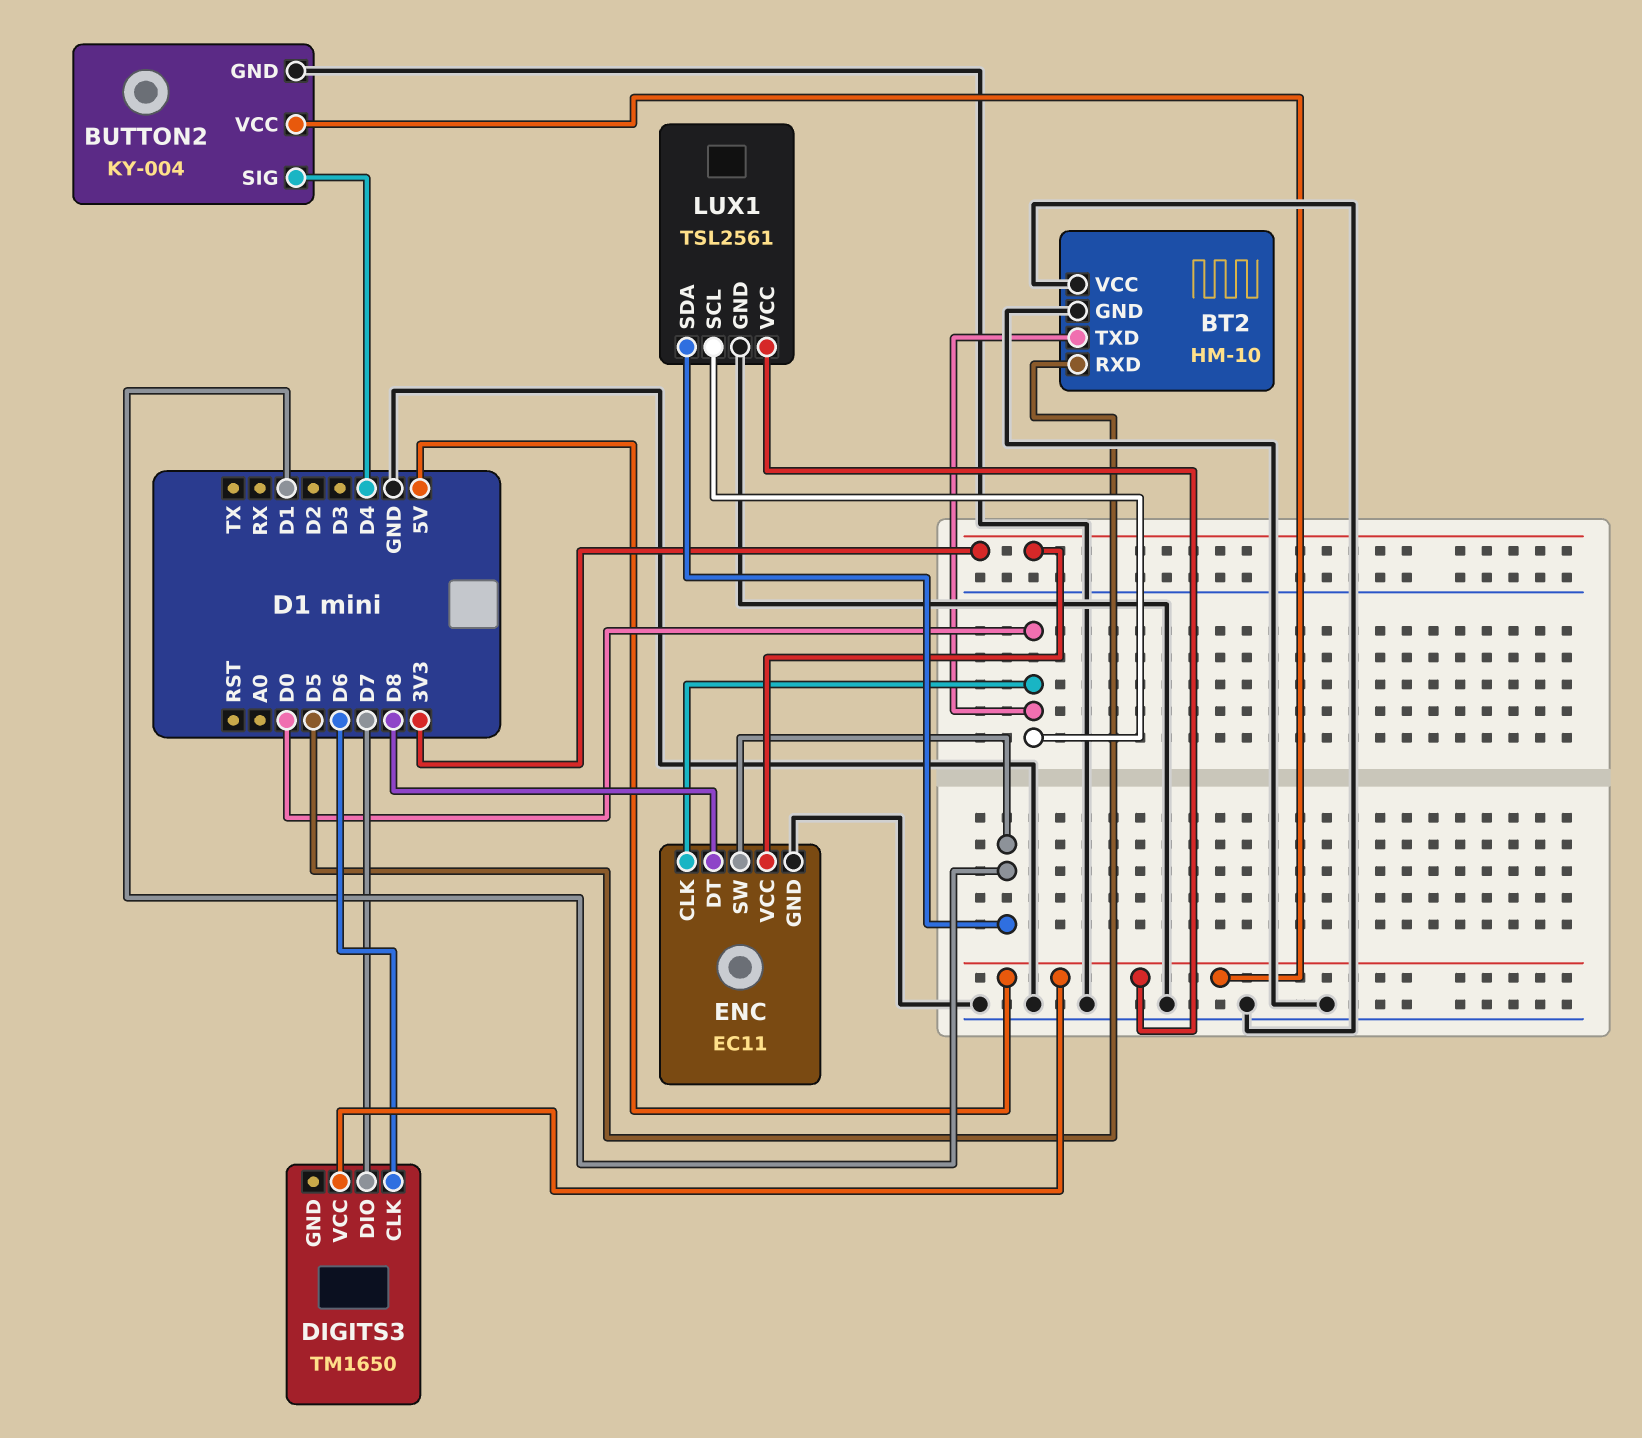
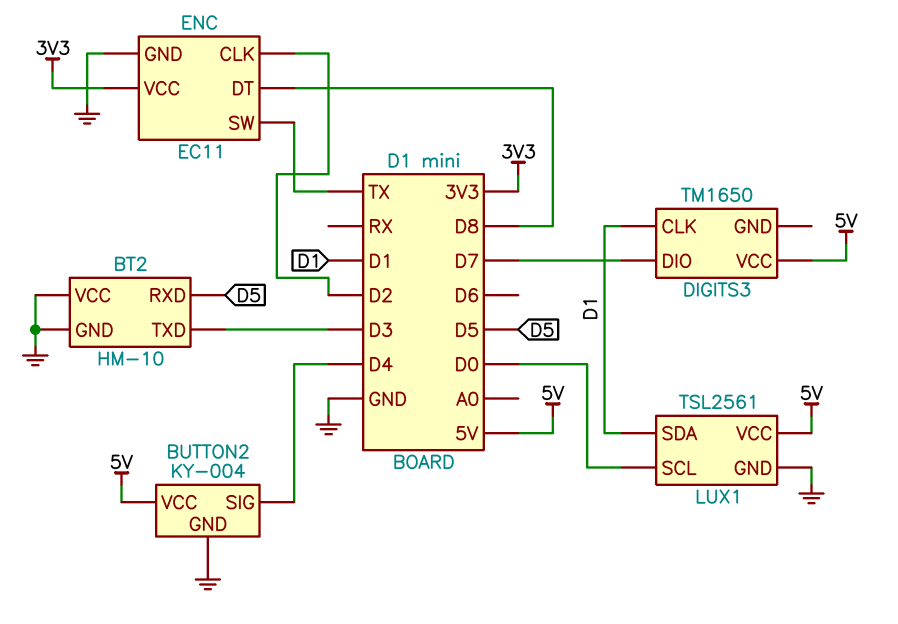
BT2 pin TXD: D0 -> D3
DIGITS3 pin CLK: D6 -> D1
ENC pin CLK: D0 -> D2
ENC pin SW: D1 -> TX

